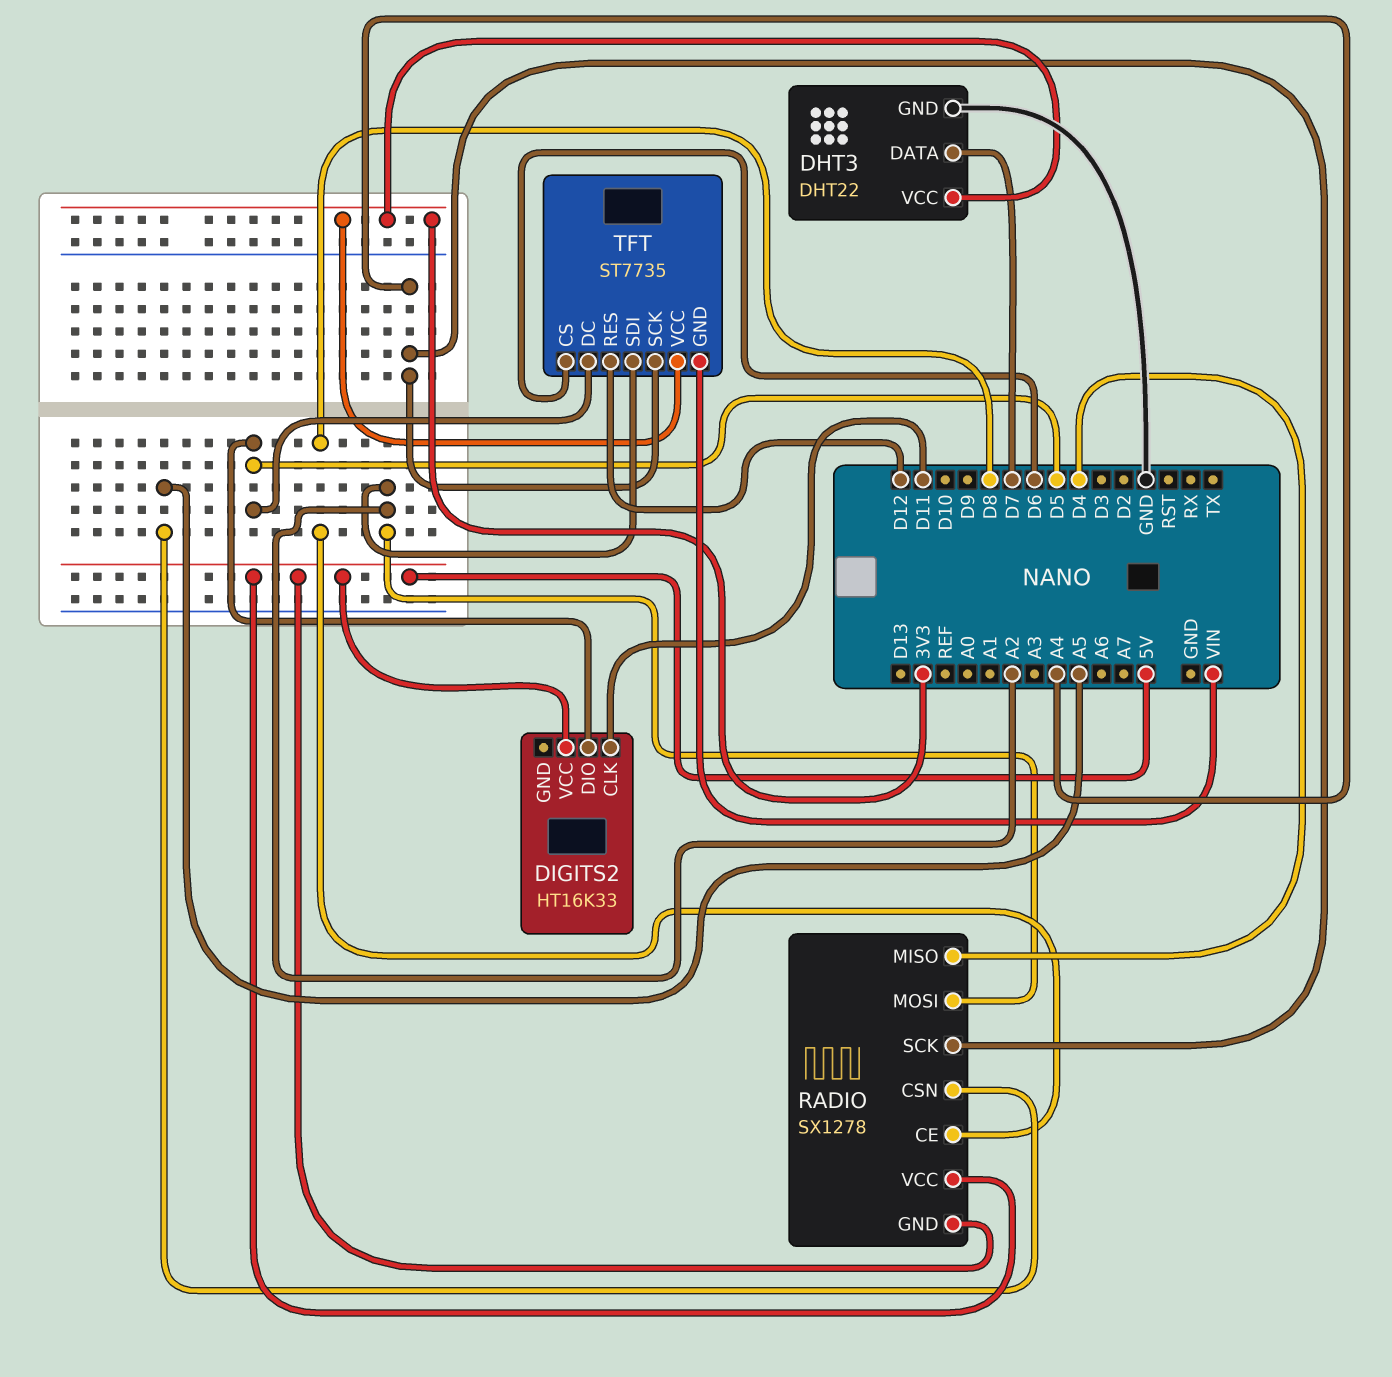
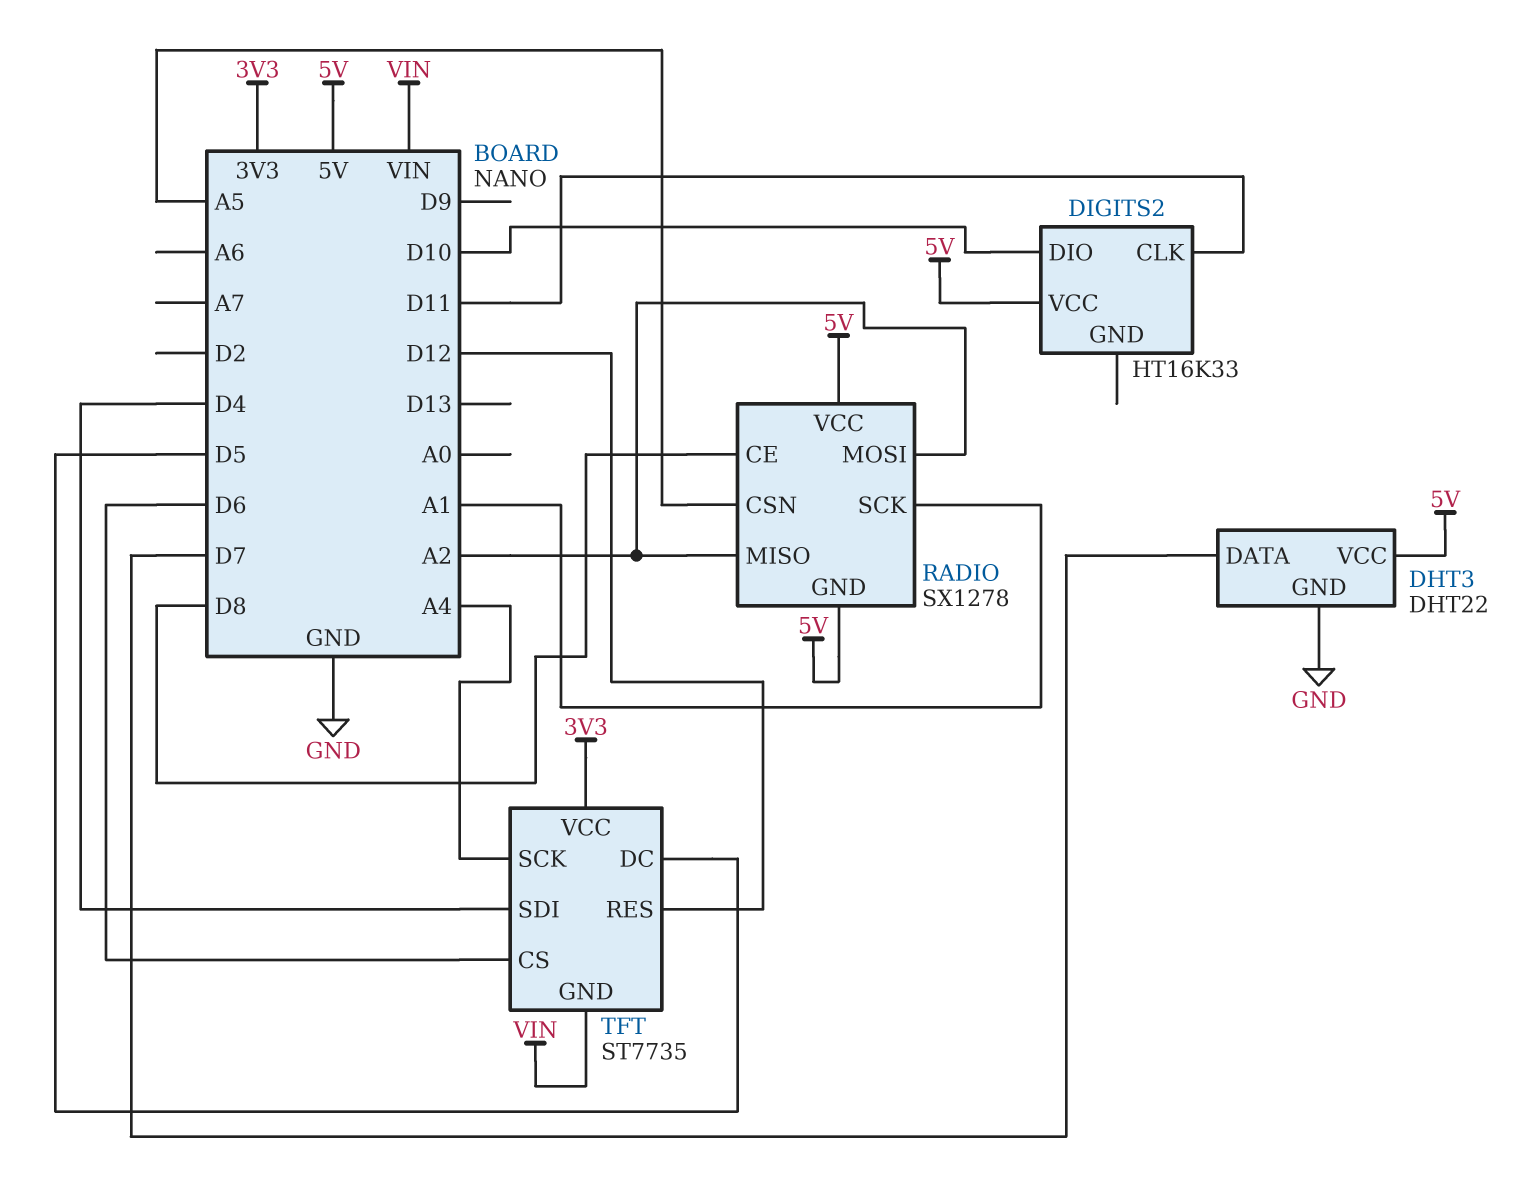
DHT3 pin VCC: 3V3 -> 5V
DIGITS2 pin DIO: D5 -> D10
RADIO pin MISO: D4 -> A2
RADIO pin SCK: A4 -> A1
TFT pin SDI: A2 -> D4

